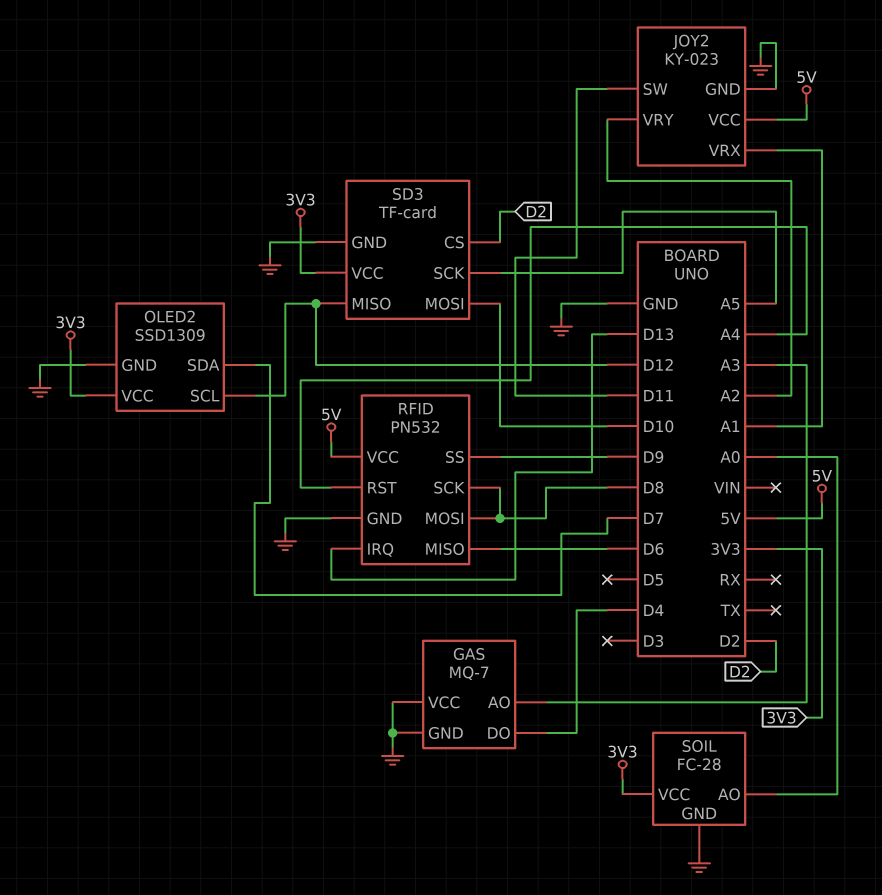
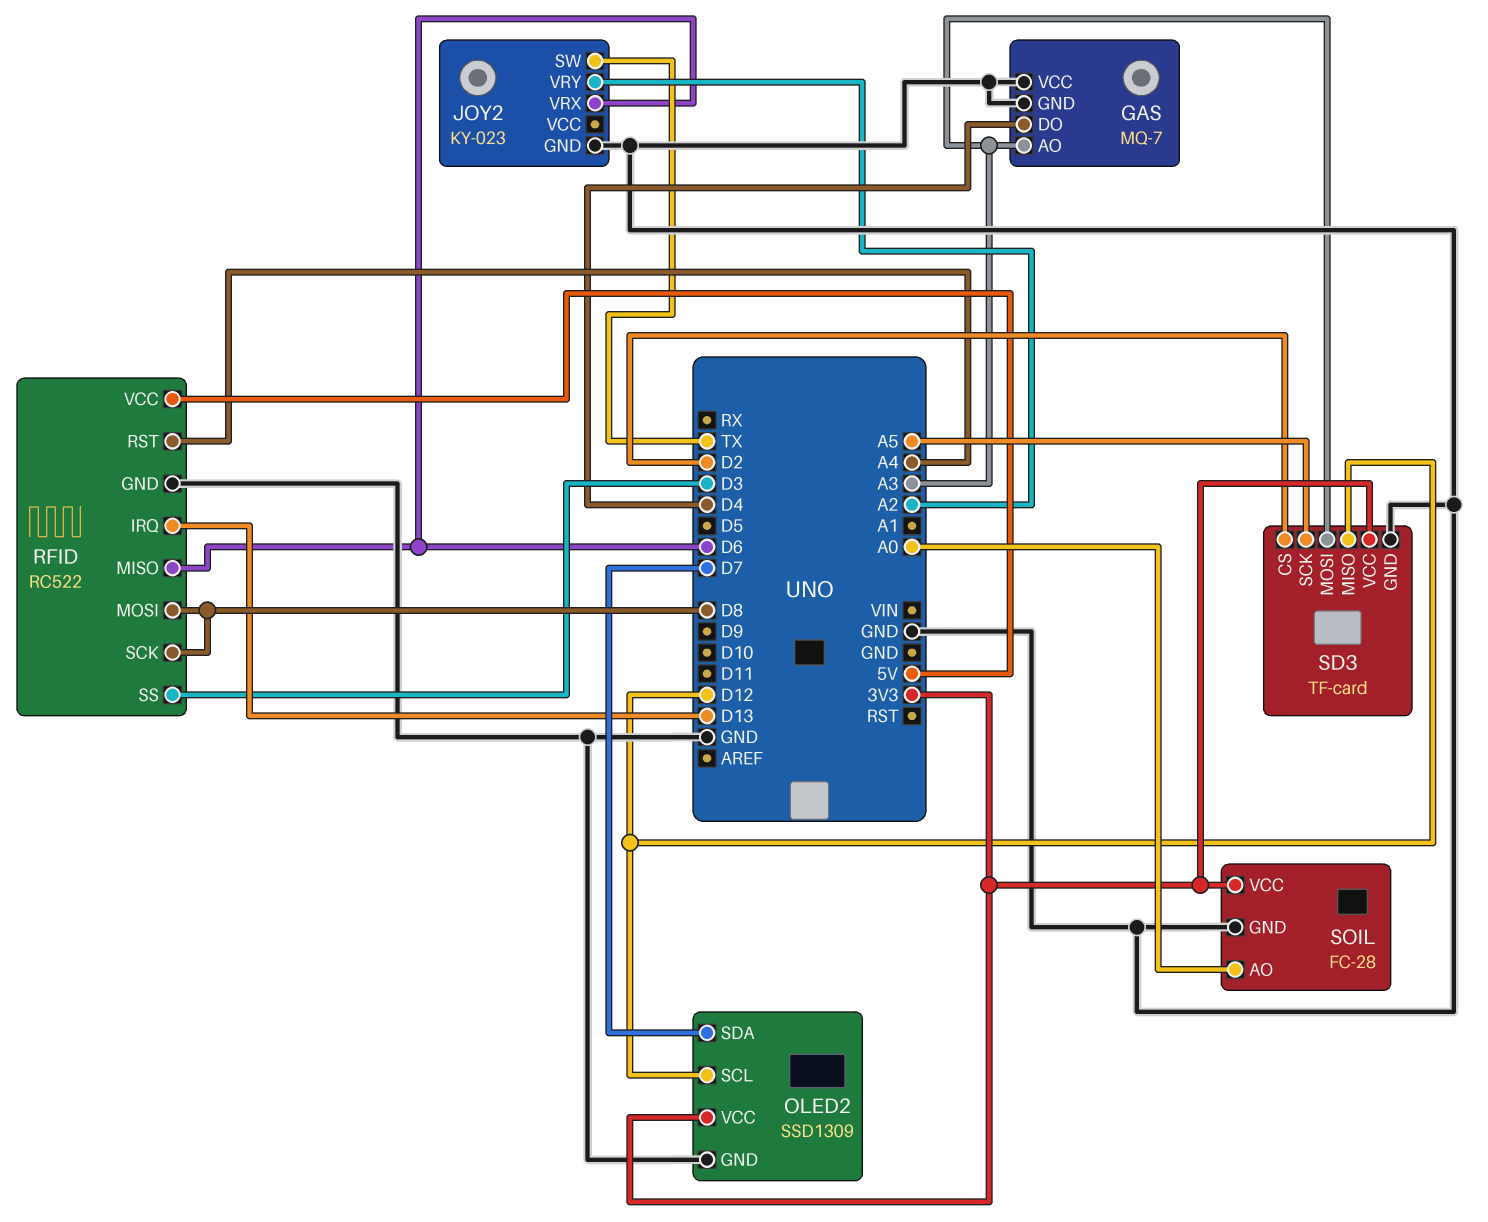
JOY2 pin SW: D11 -> TX
JOY2 pin VCC: 5V -> none
JOY2 pin VRX: A1 -> D6
RFID: PN532 -> RC522
RFID pin SS: D9 -> D3
SD3 pin MOSI: D10 -> A3

